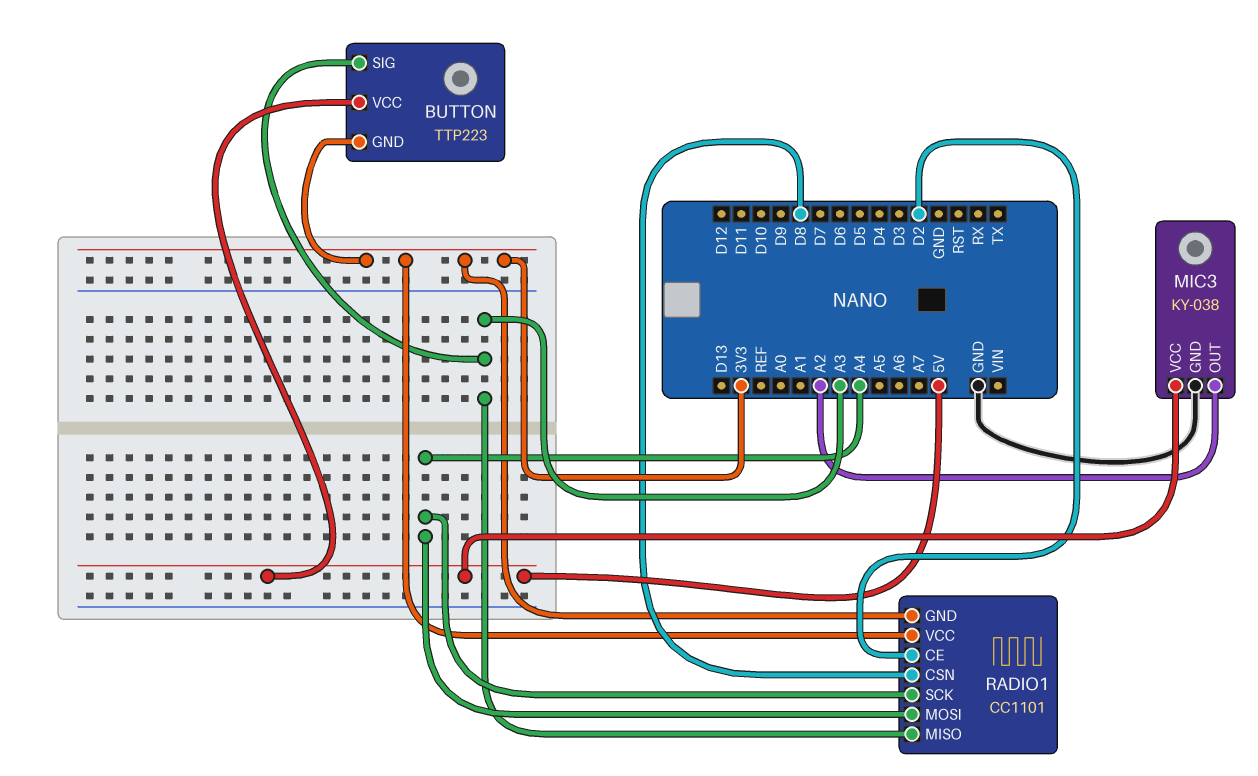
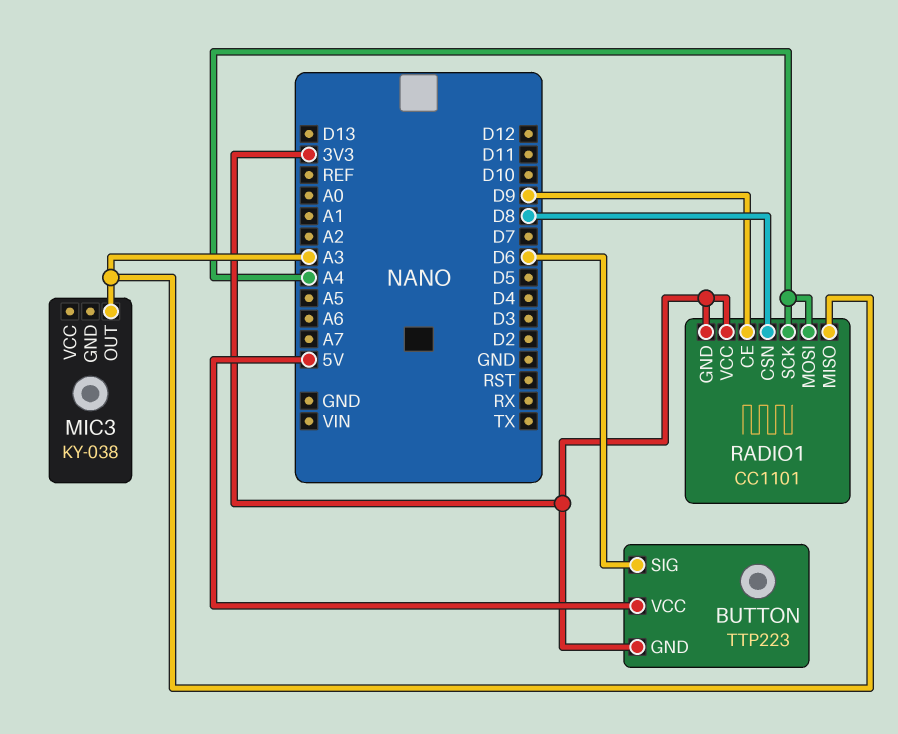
BUTTON pin SIG: A3 -> D6
MIC3 pin GND: GND -> none
MIC3 pin OUT: A2 -> A3
MIC3 pin VCC: 5V -> none
RADIO1 pin CE: D2 -> D9

